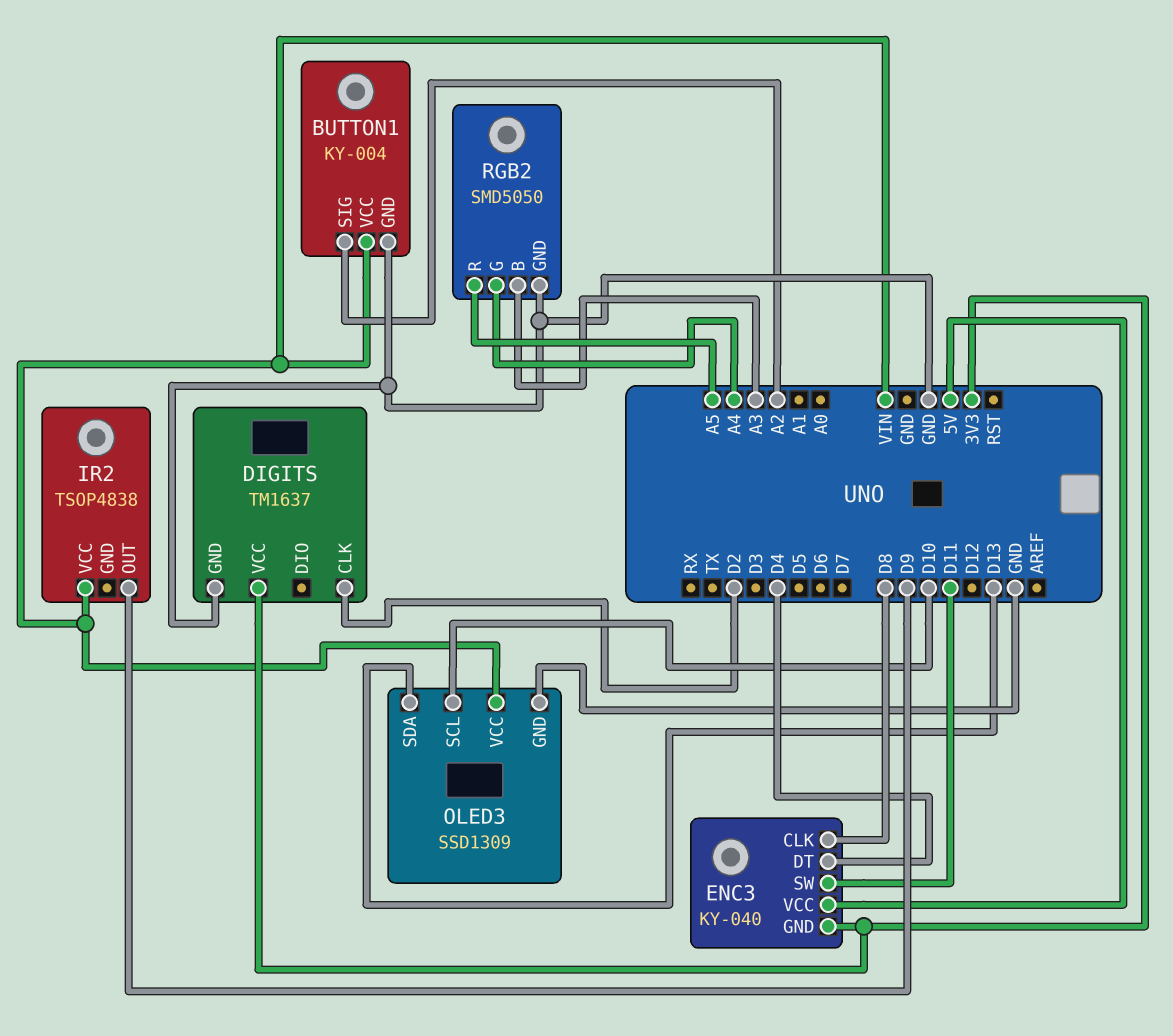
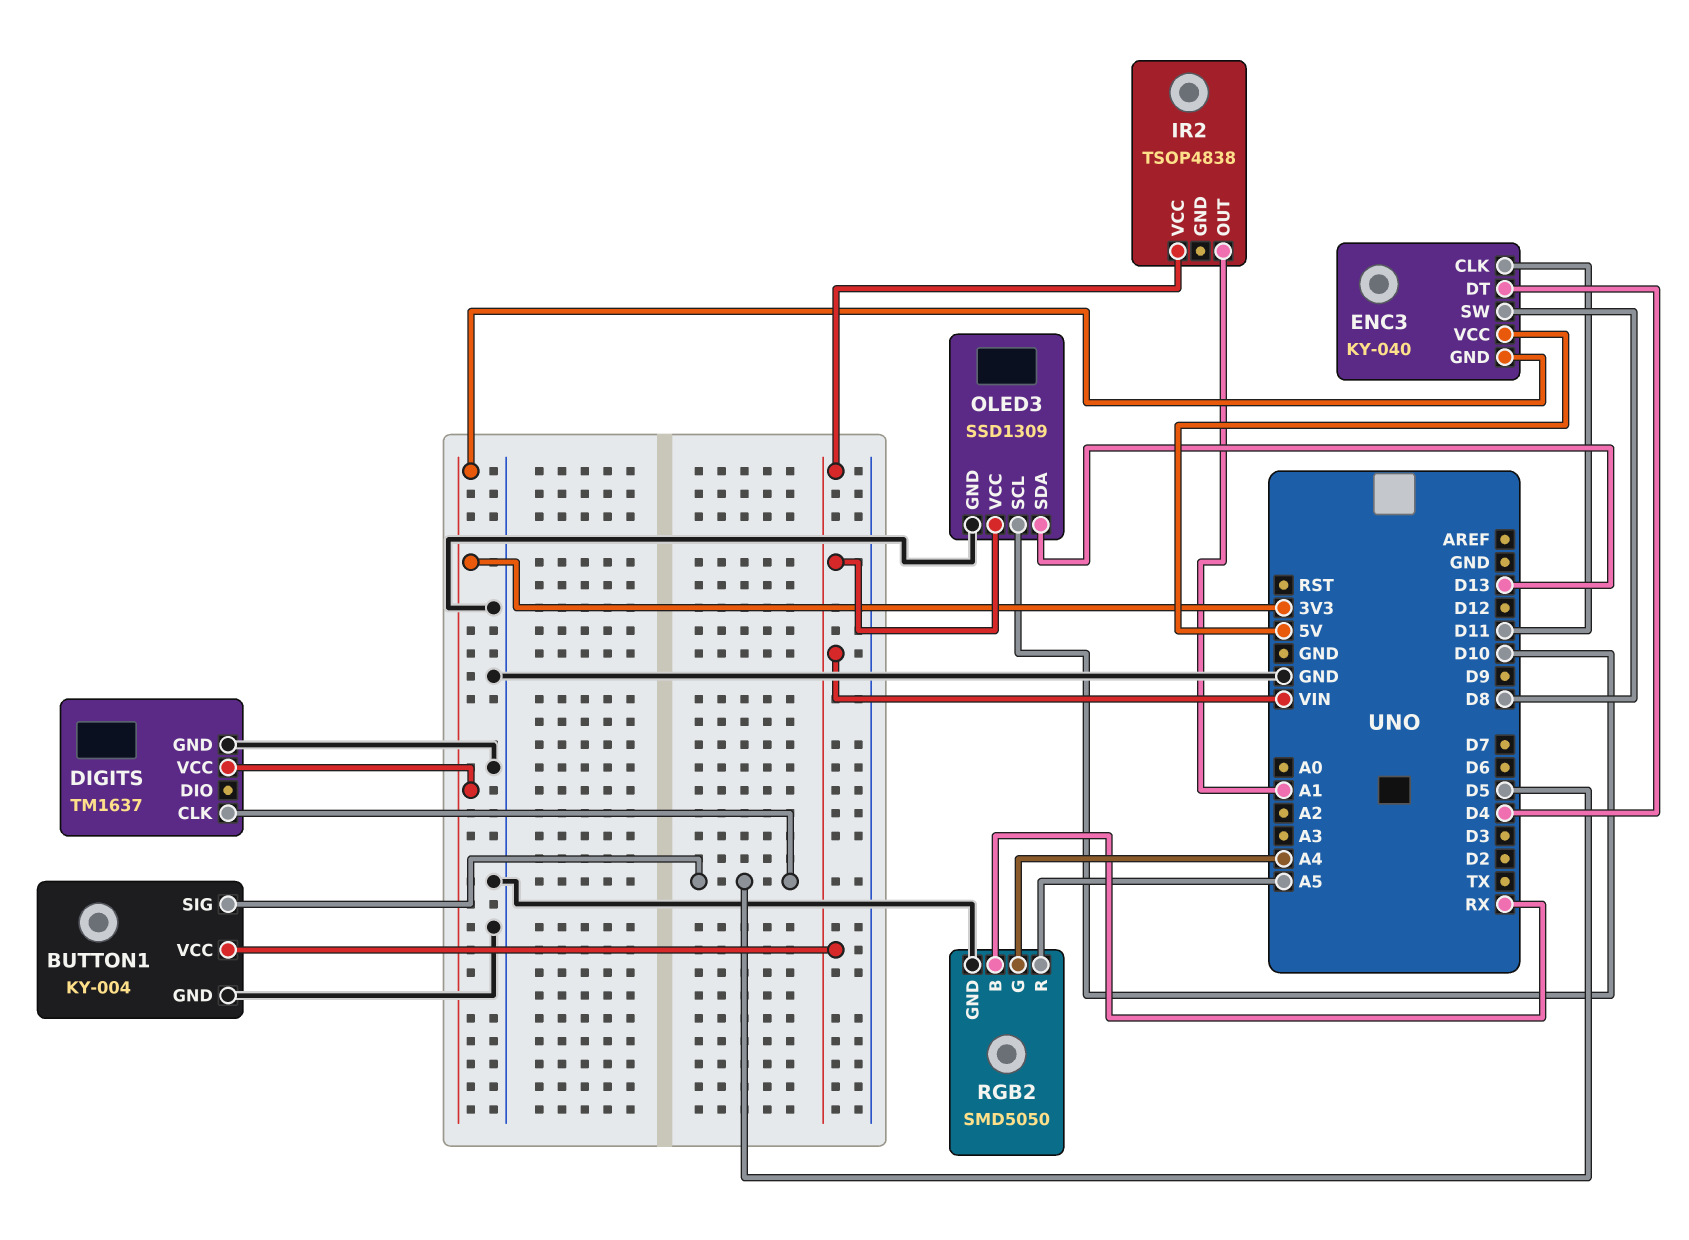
BUTTON1 pin SIG: A2 -> D5
DIGITS pin CLK: D2 -> D5
ENC3 pin CLK: D8 -> D11
ENC3 pin SW: D11 -> D8
IR2 pin OUT: D9 -> A1
RGB2 pin B: A3 -> RX

